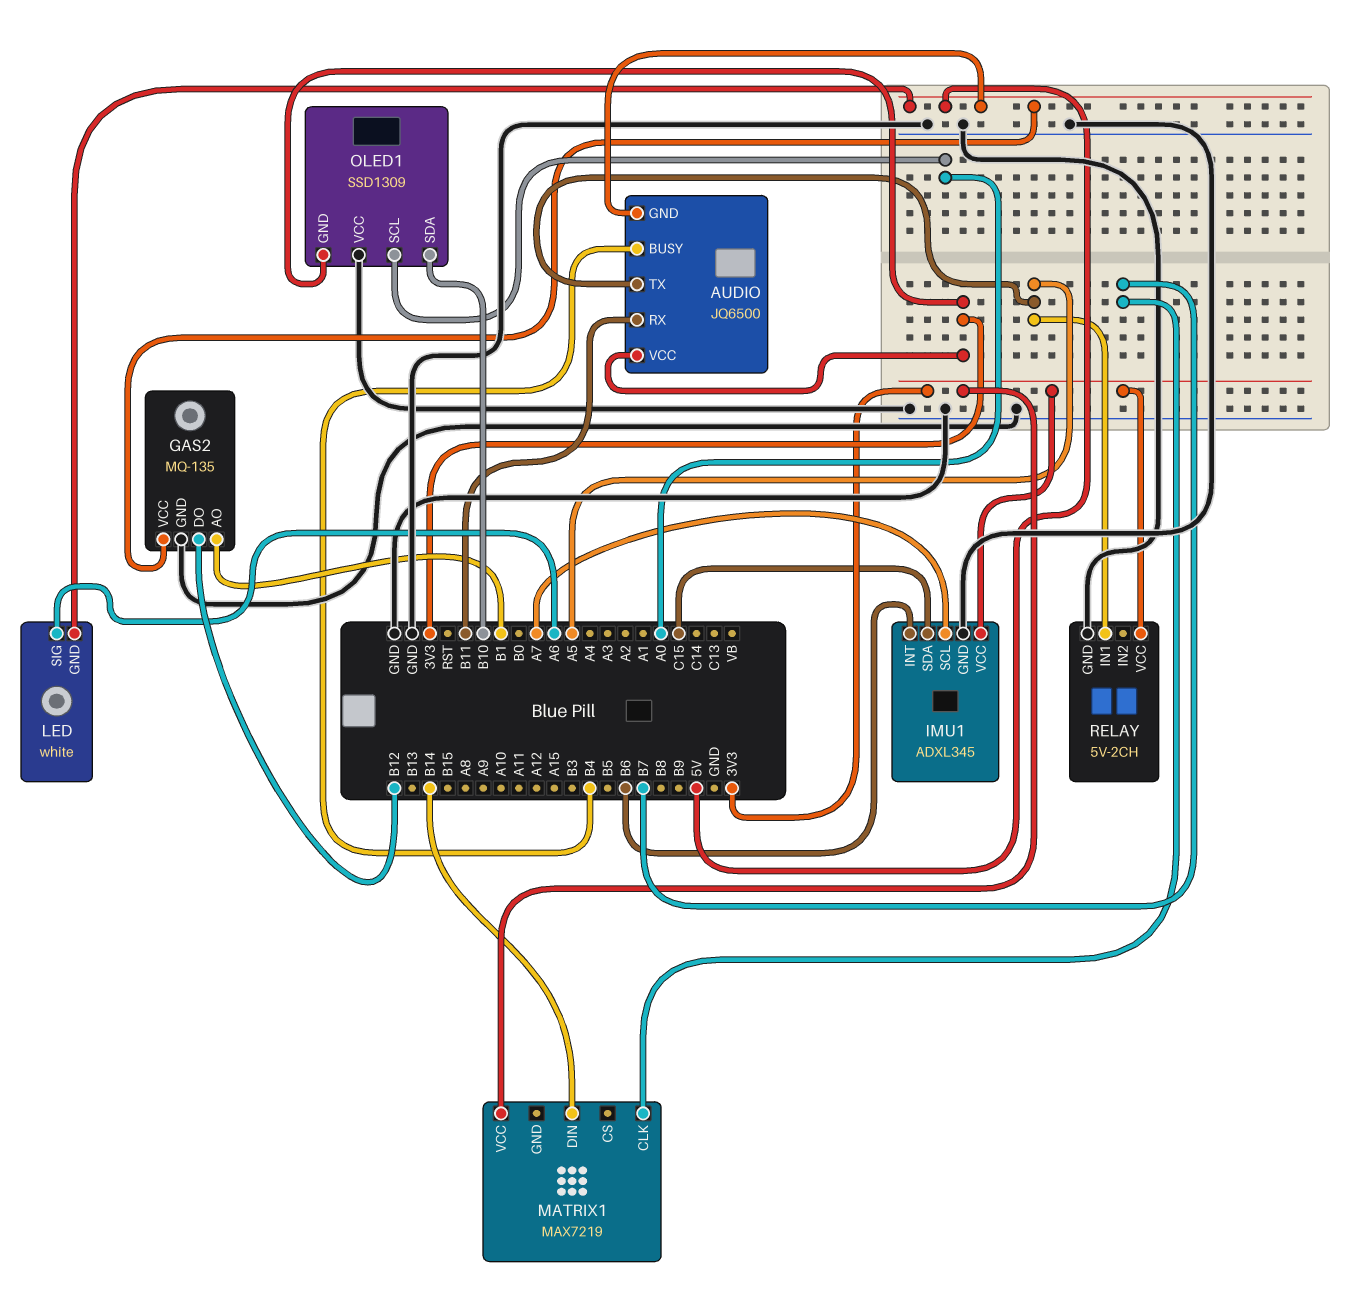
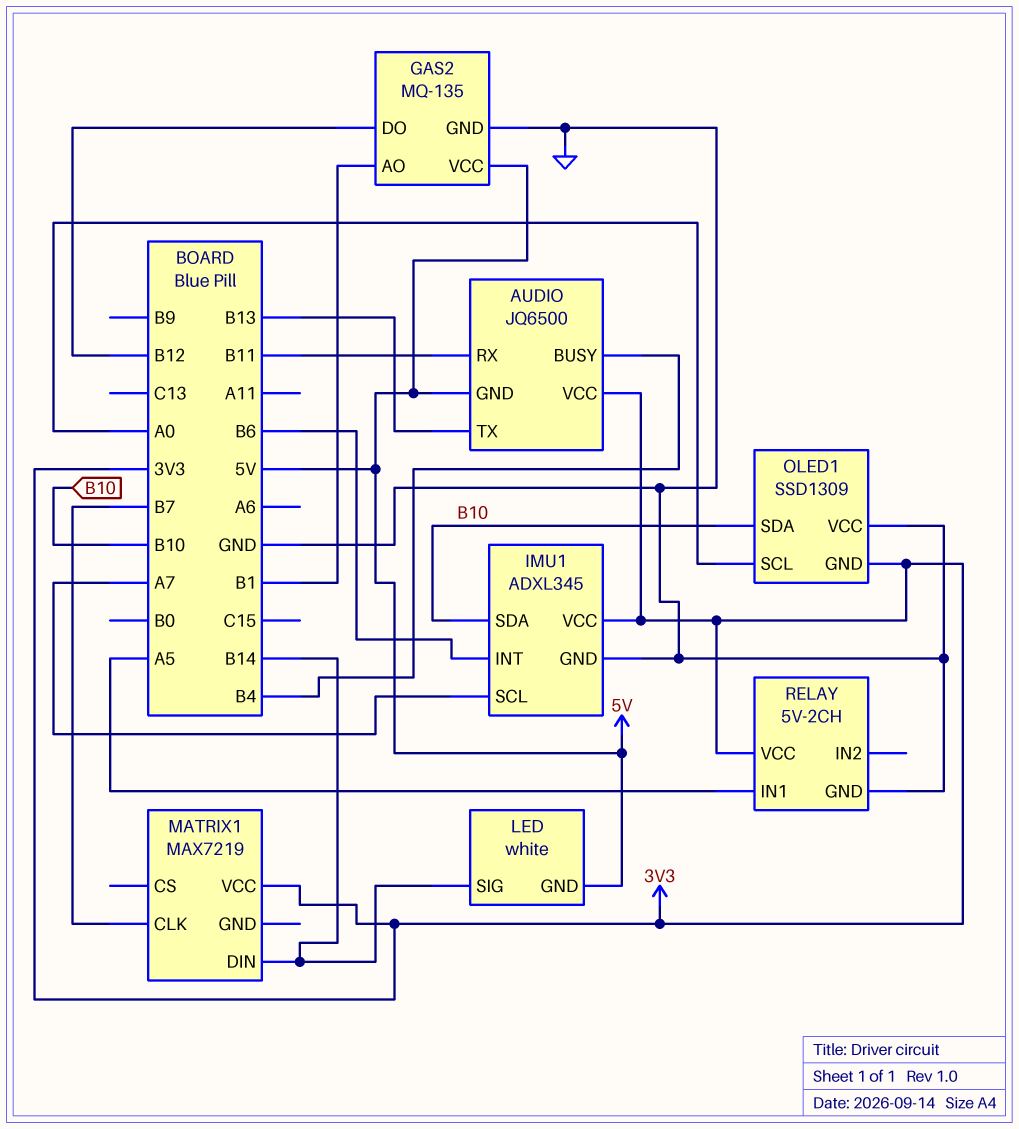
AUDIO pin TX: A5 -> B13
IMU1 pin SDA: C15 -> B10
LED pin SIG: A6 -> B14

